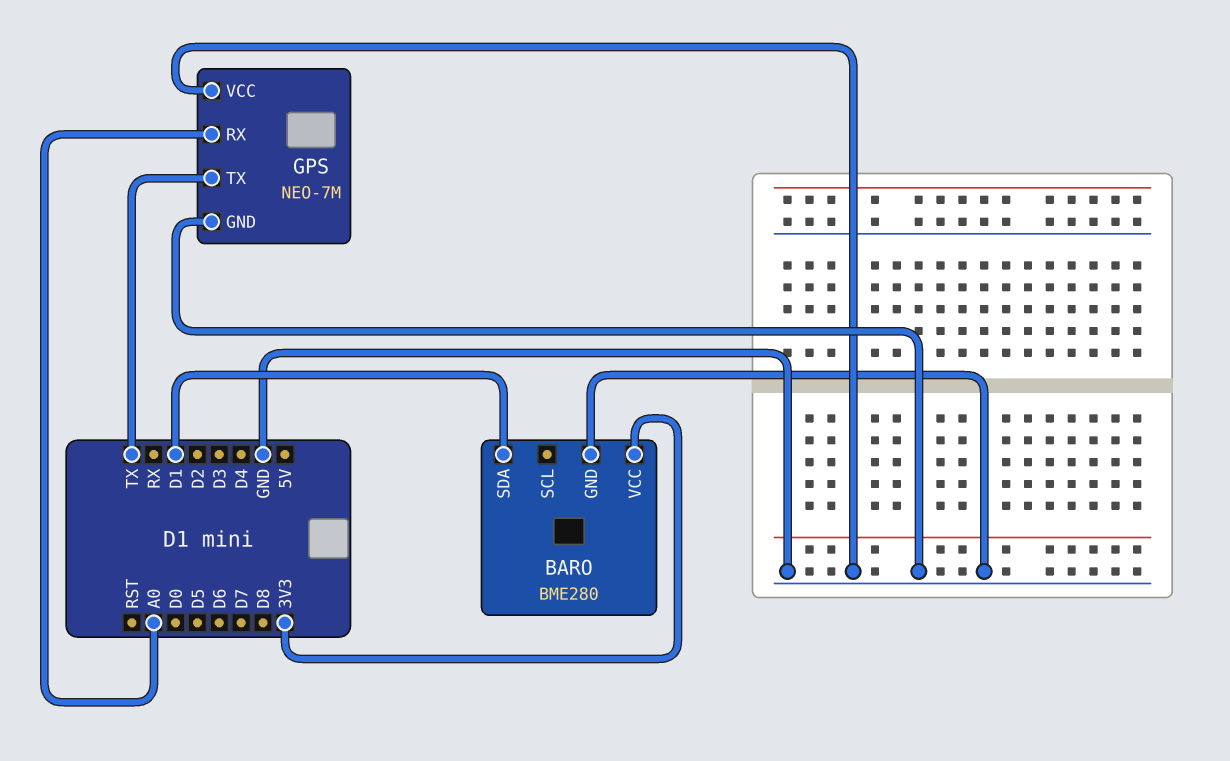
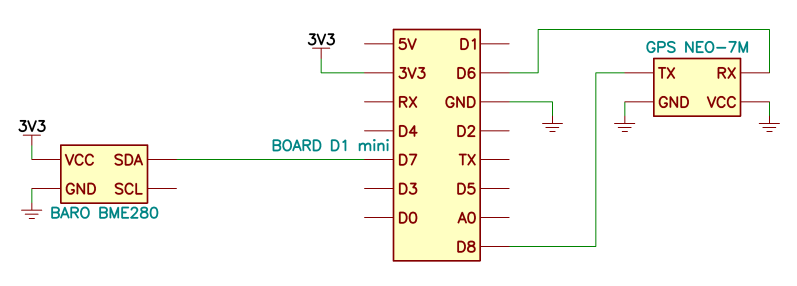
BARO pin SDA: D1 -> D7
GPS pin RX: A0 -> D6
GPS pin TX: TX -> D8

